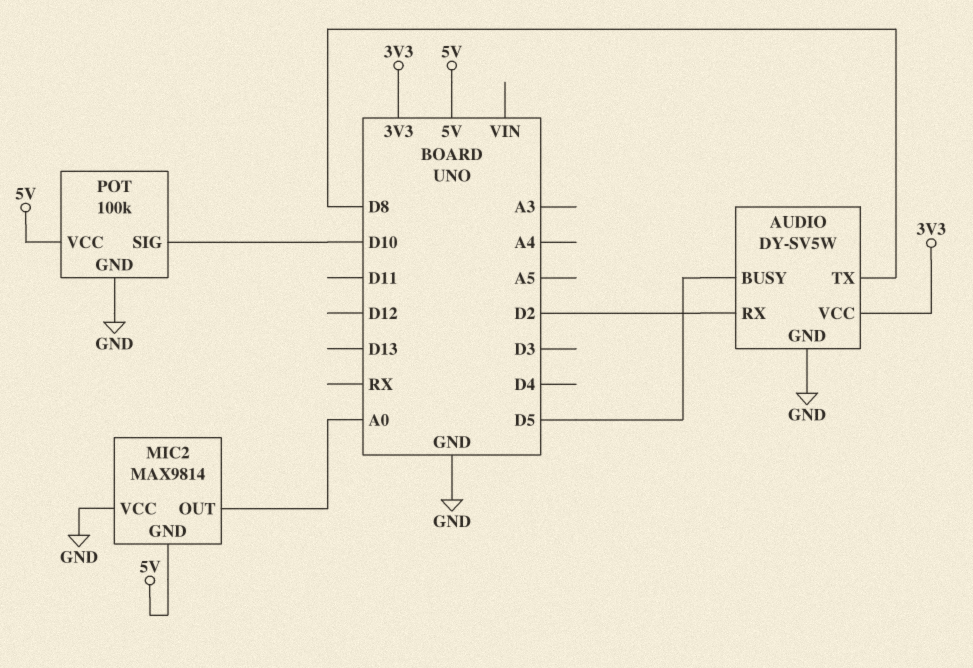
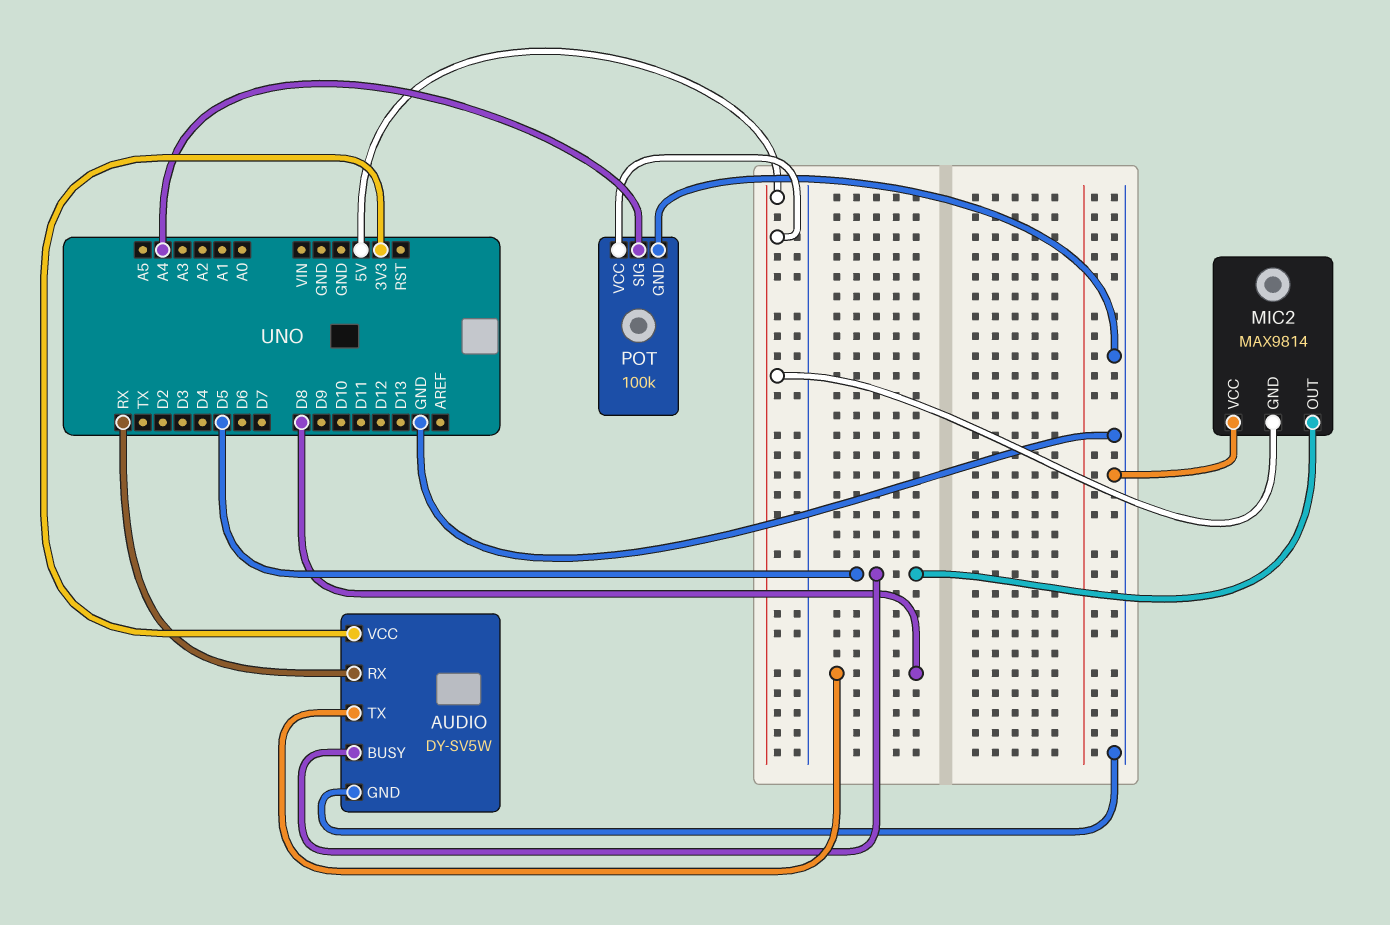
AUDIO pin RX: D2 -> RX
MIC2 pin OUT: A0 -> D5
POT pin SIG: D10 -> A4

